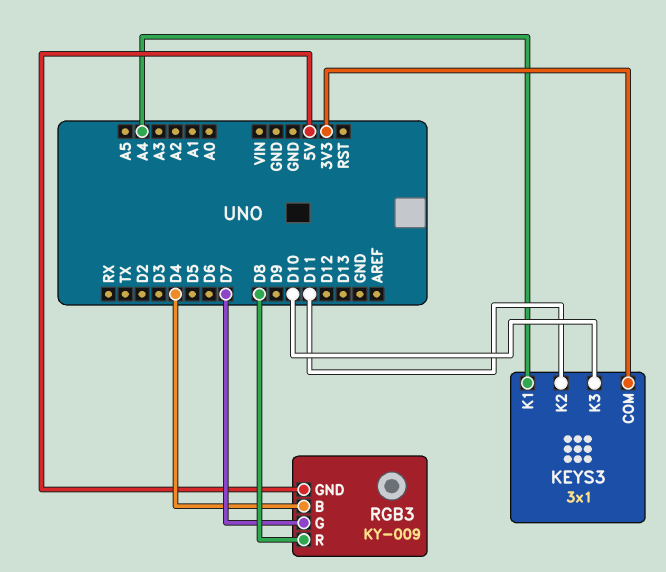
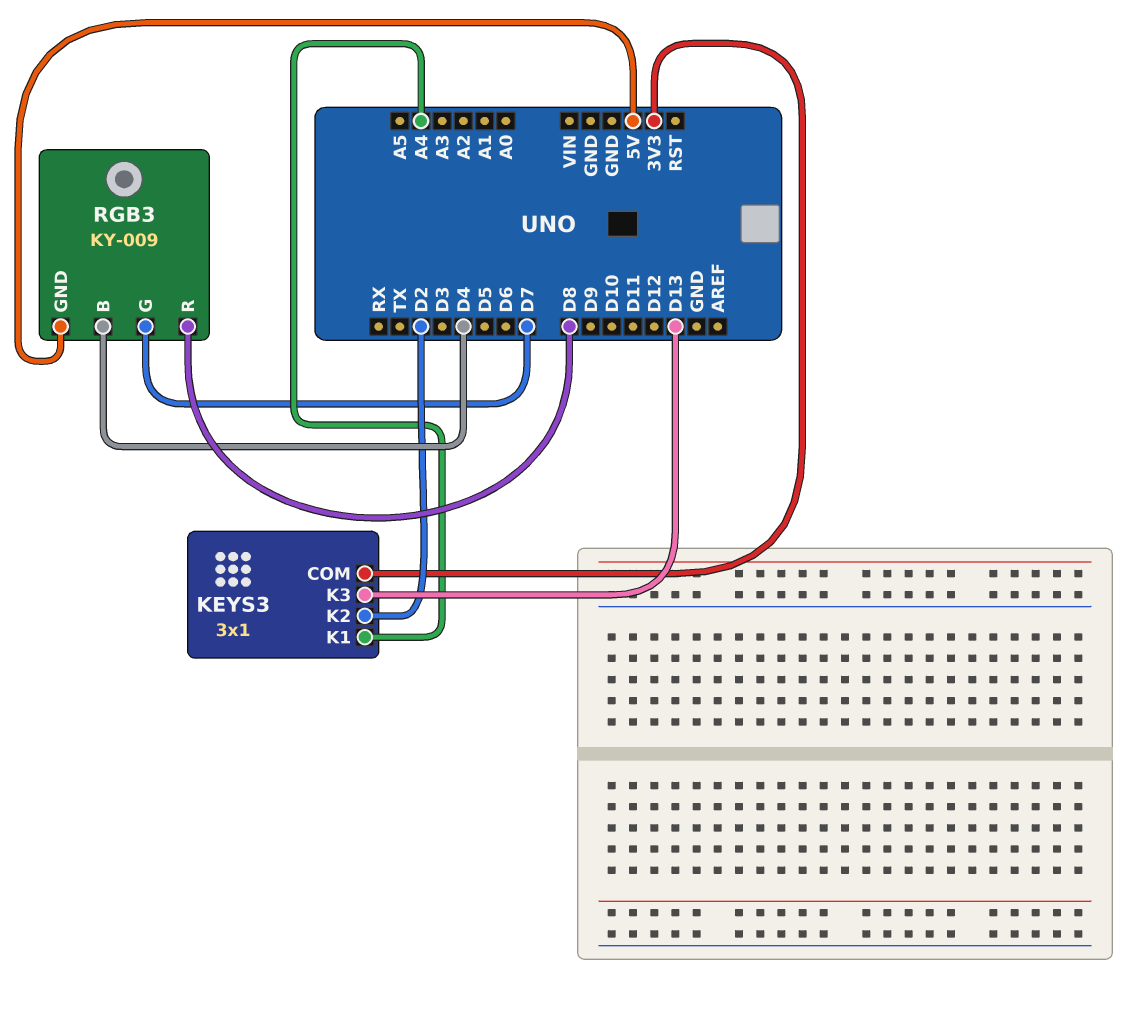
KEYS3 pin K2: D11 -> D2
KEYS3 pin K3: D10 -> D13

